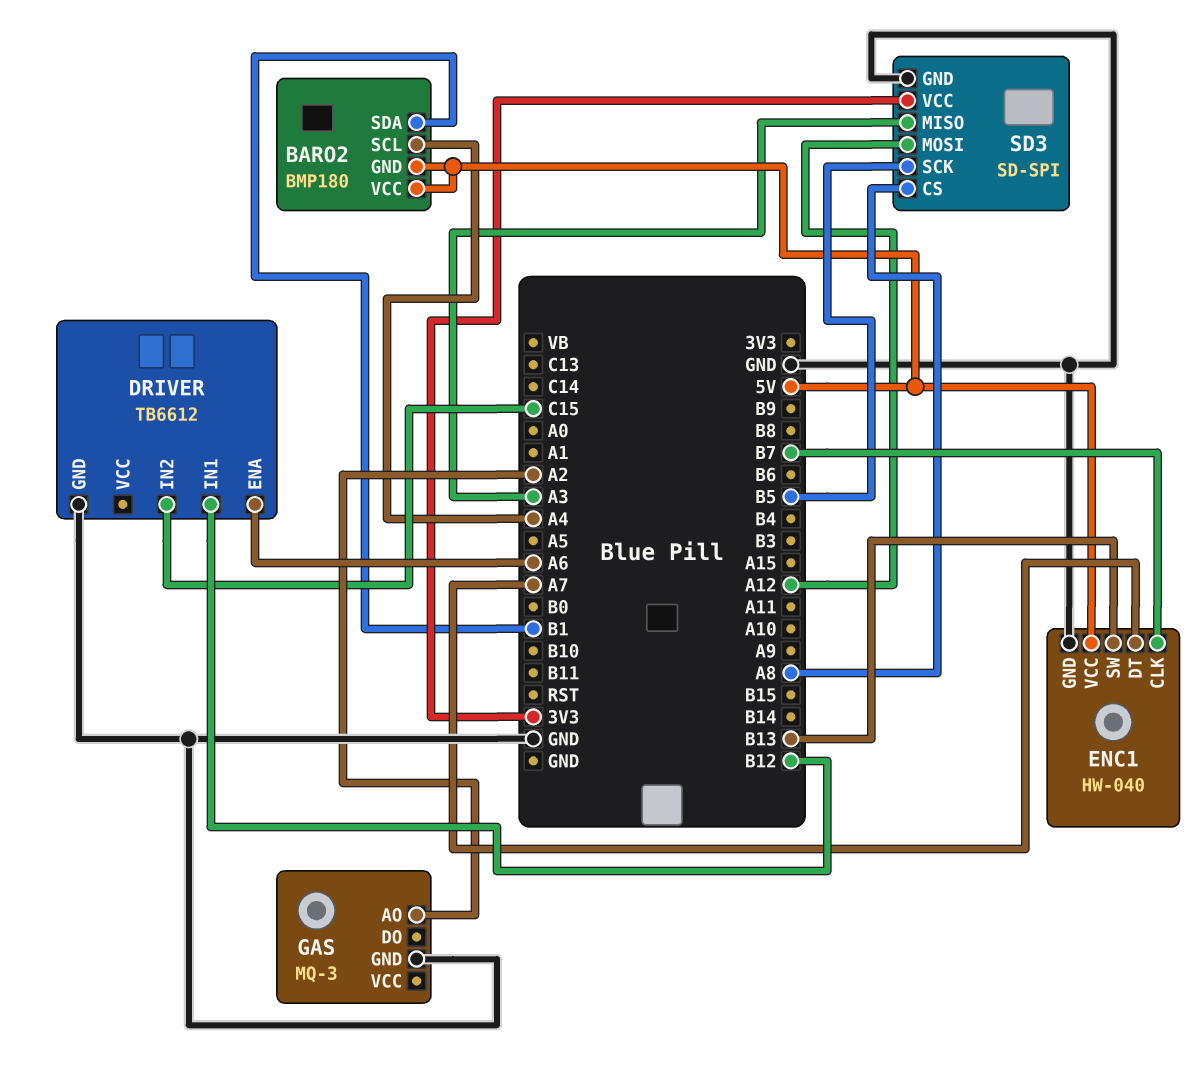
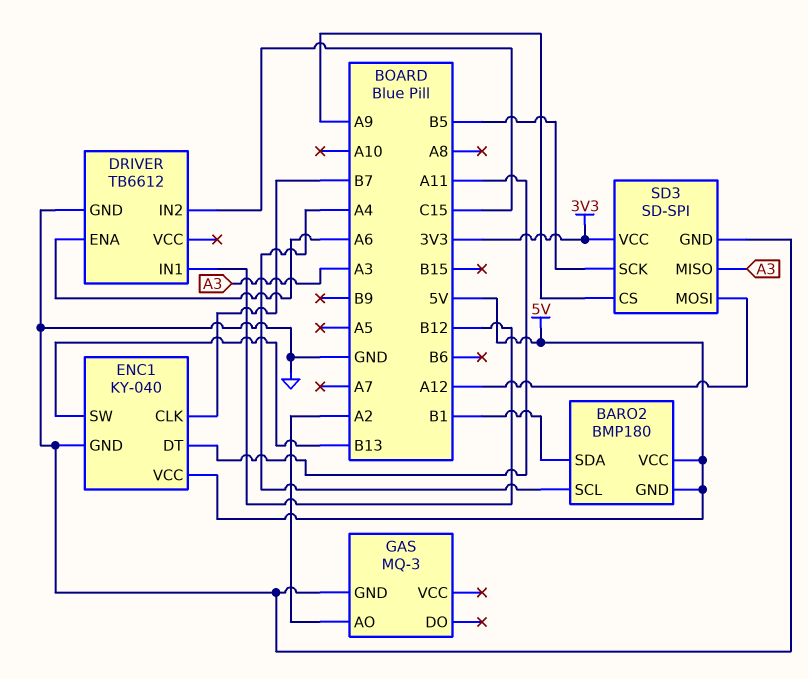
ENC1: HW-040 -> KY-040
ENC1 pin DT: A7 -> A11
SD3 pin CS: A8 -> A9

